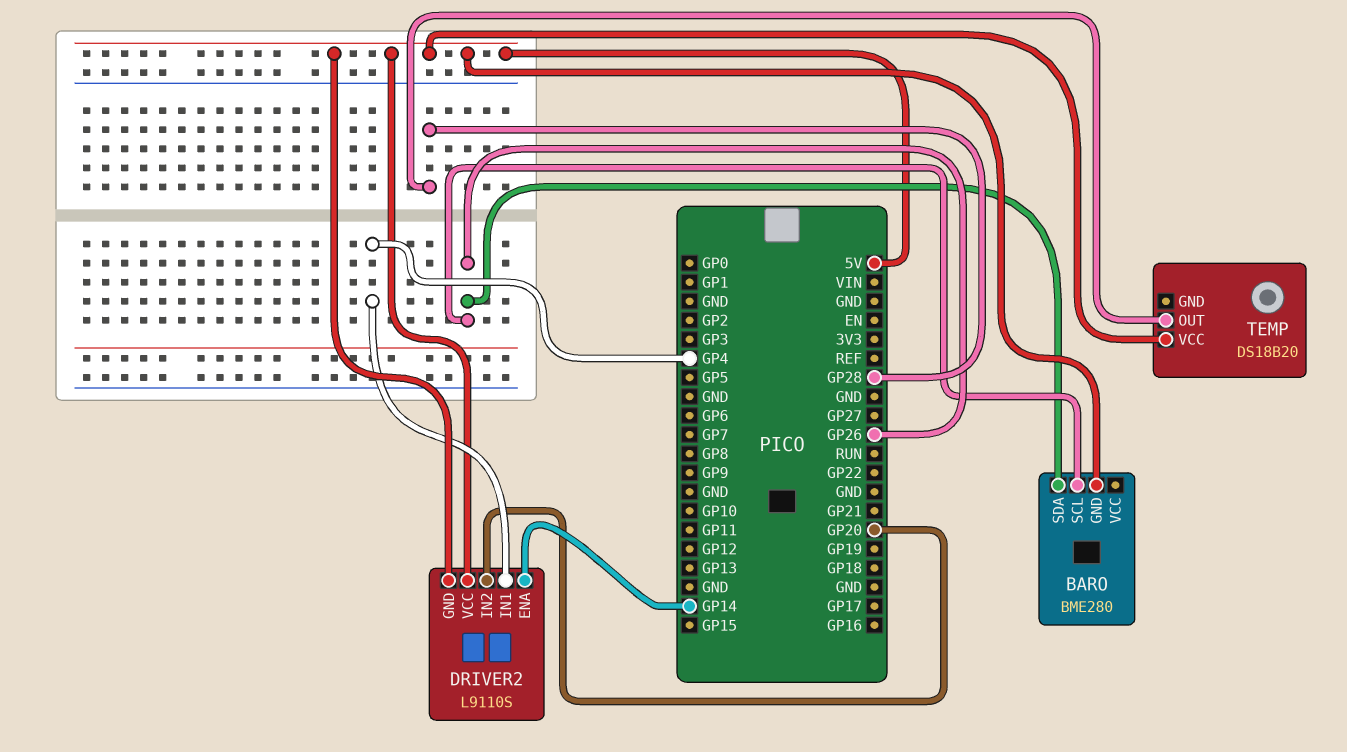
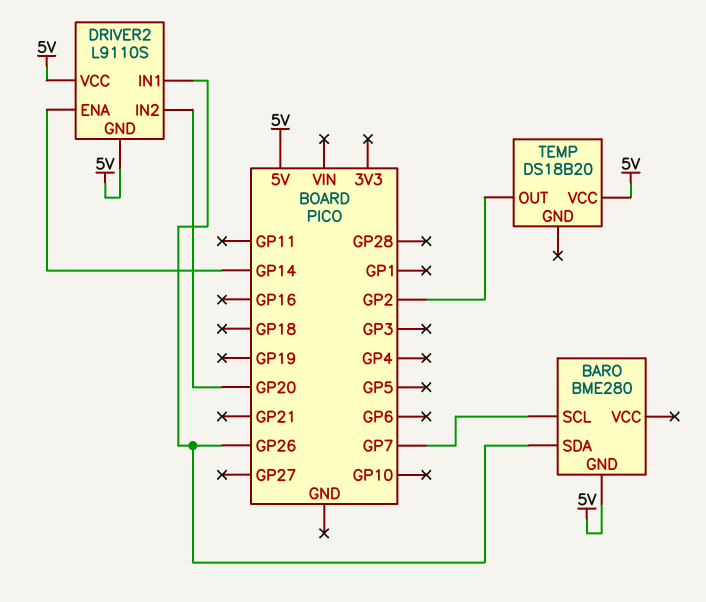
BARO pin SCL: GP26 -> GP7
DRIVER2 pin IN1: GP4 -> GP26
TEMP pin OUT: GP28 -> GP2

